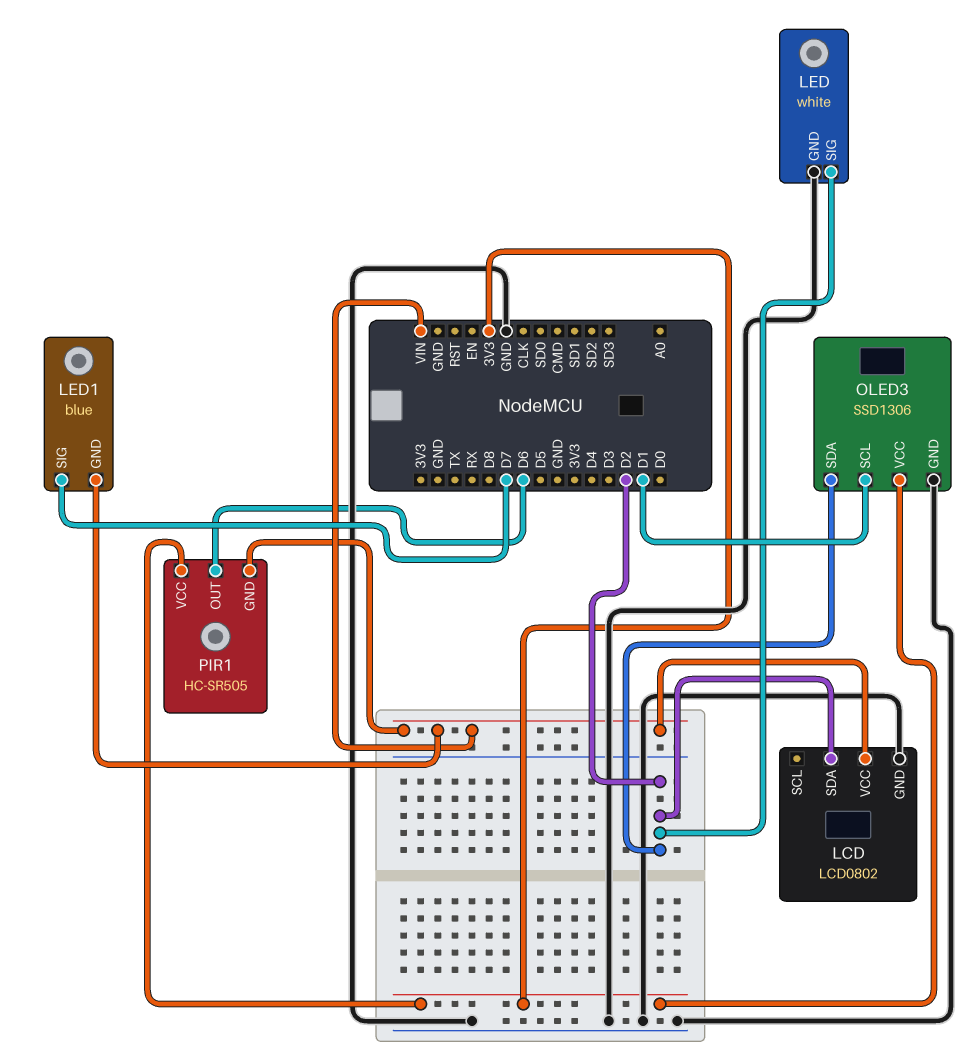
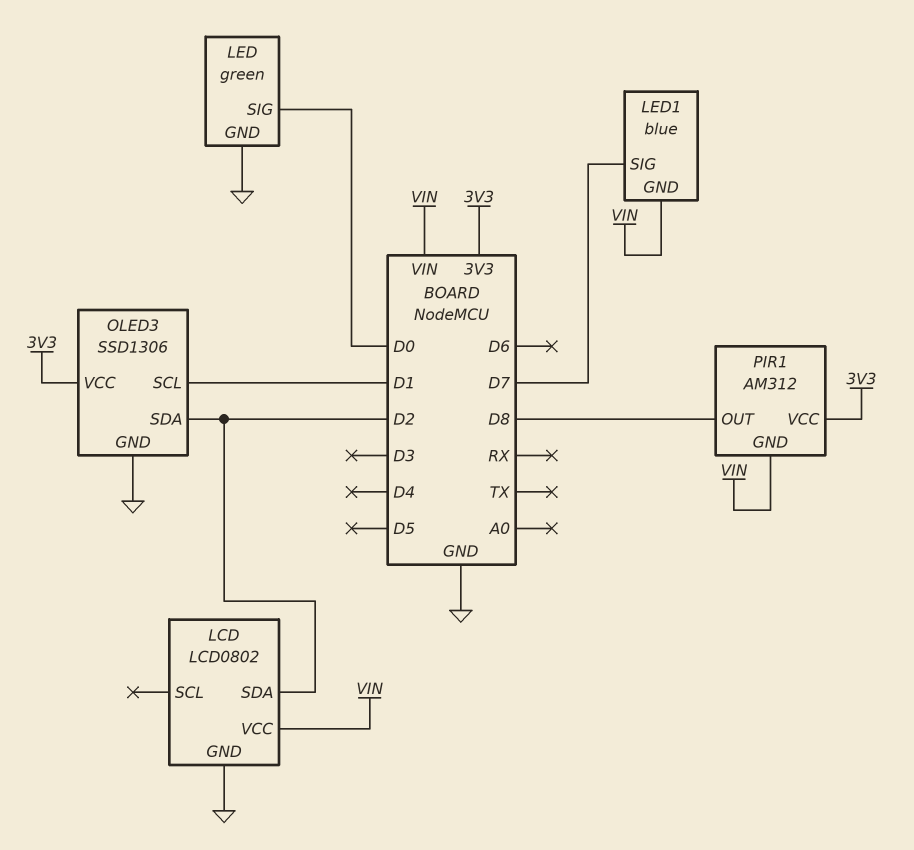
LED: white -> green
LED pin SIG: D2 -> D0
PIR1: HC-SR505 -> AM312
PIR1 pin OUT: D6 -> D8

